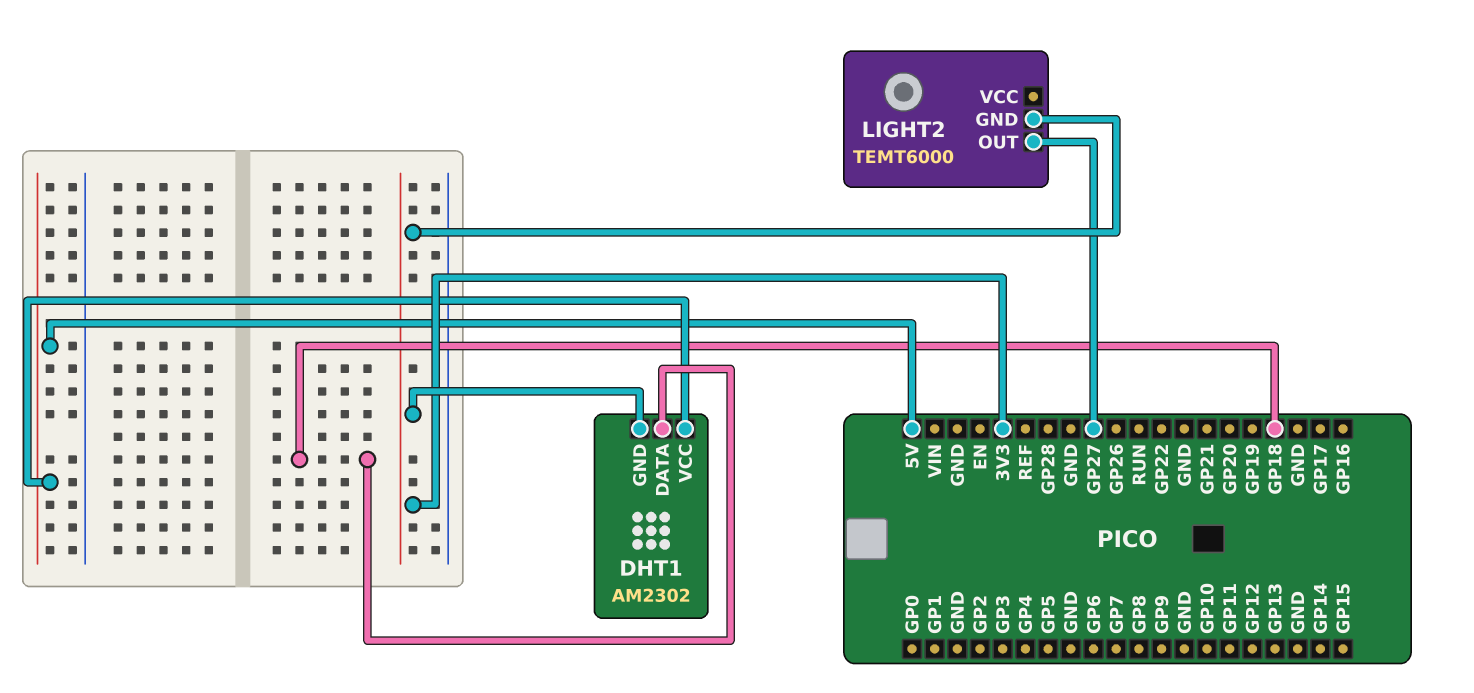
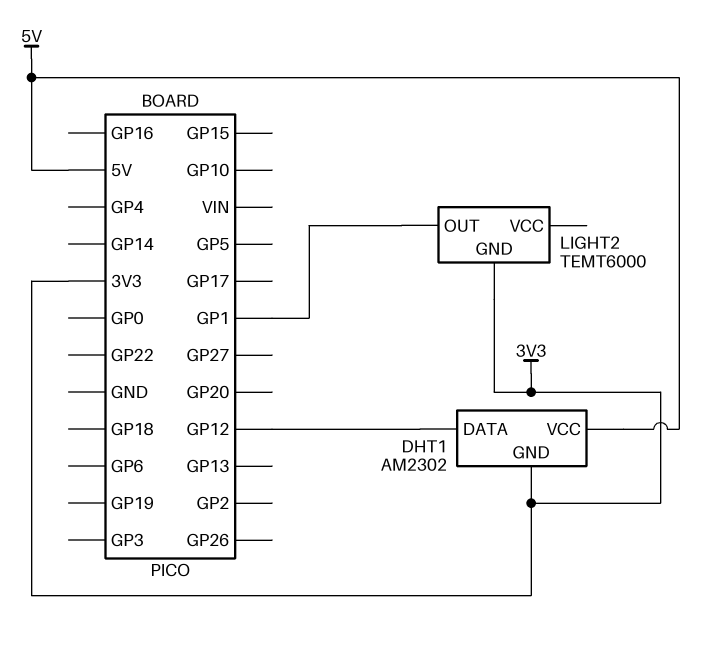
DHT1 pin DATA: GP18 -> GP12
LIGHT2 pin OUT: GP27 -> GP1

